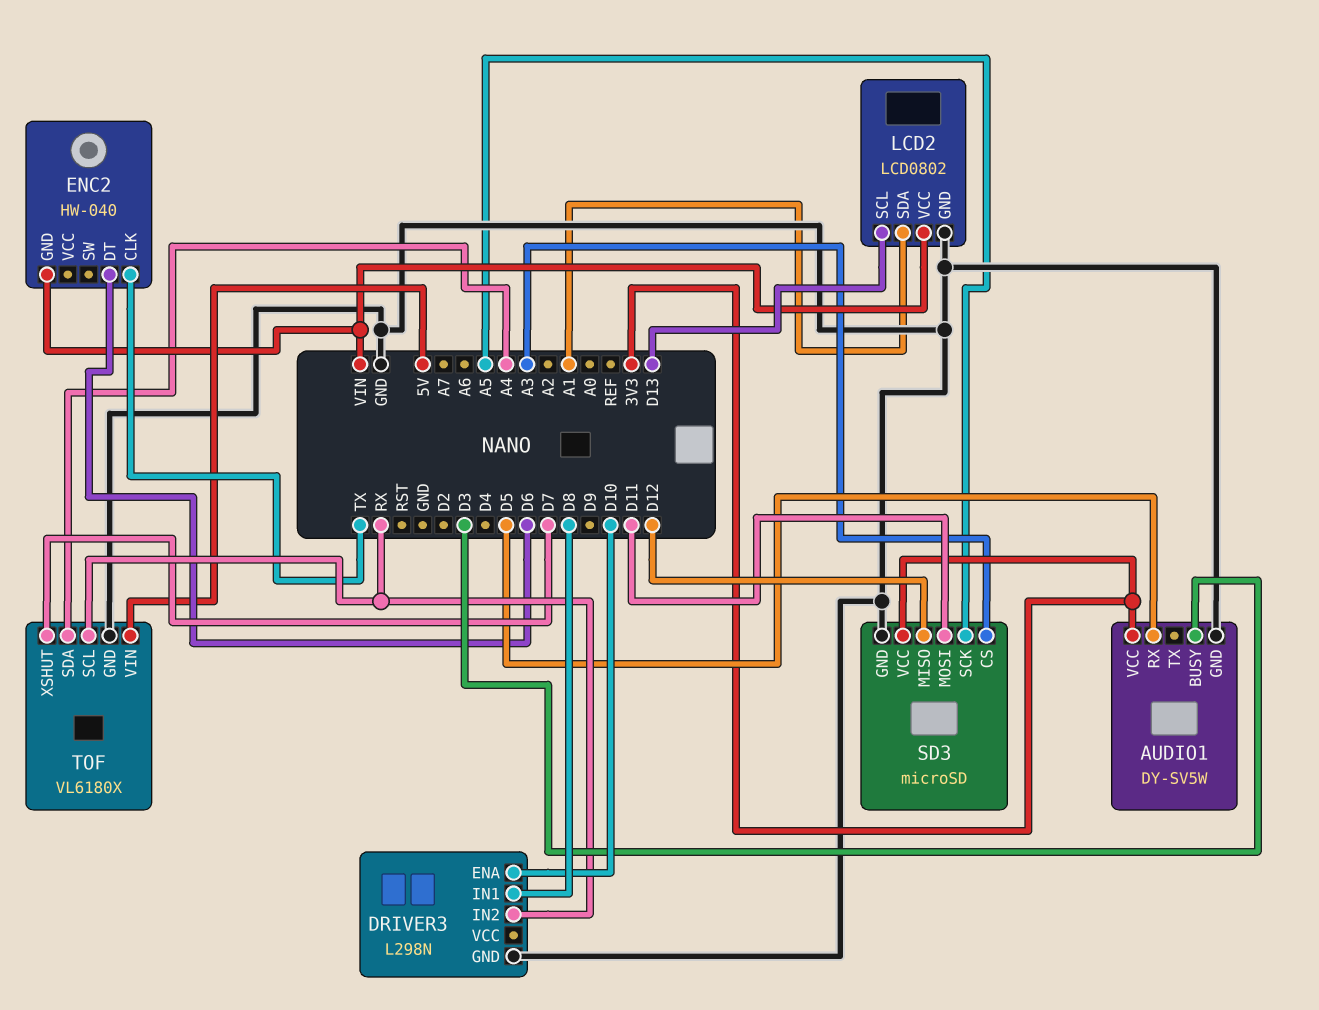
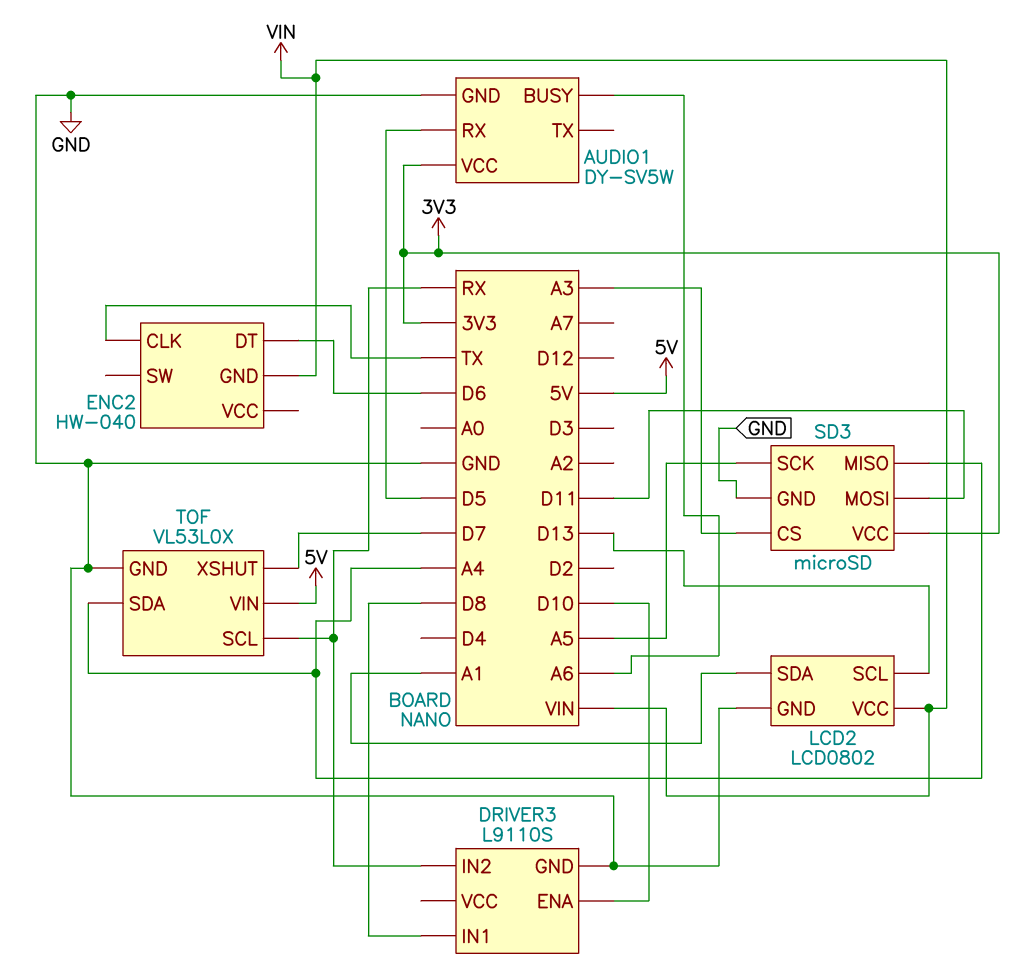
AUDIO1 pin BUSY: D3 -> A6
DRIVER3: L298N -> L9110S
SD3 pin MISO: D12 -> A4
TOF: VL6180X -> VL53L0X

